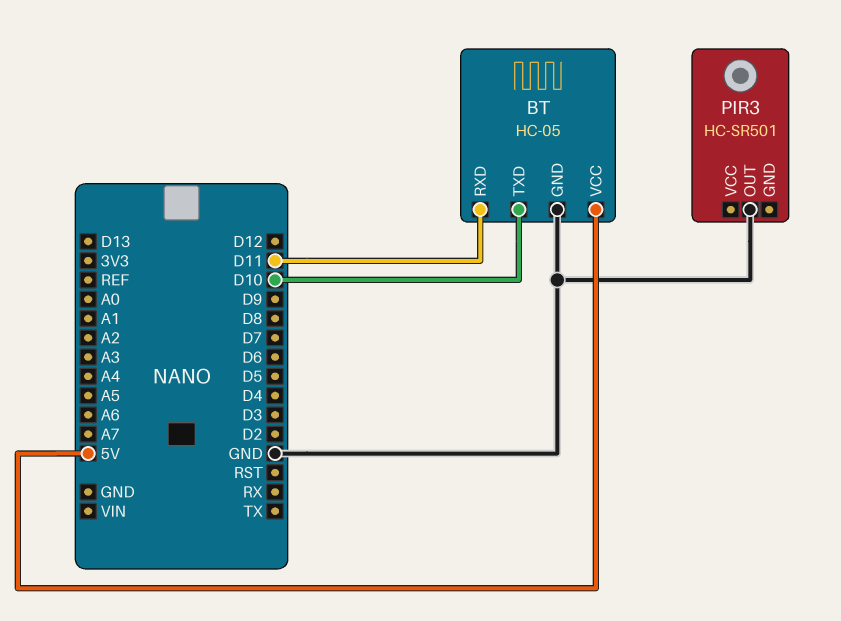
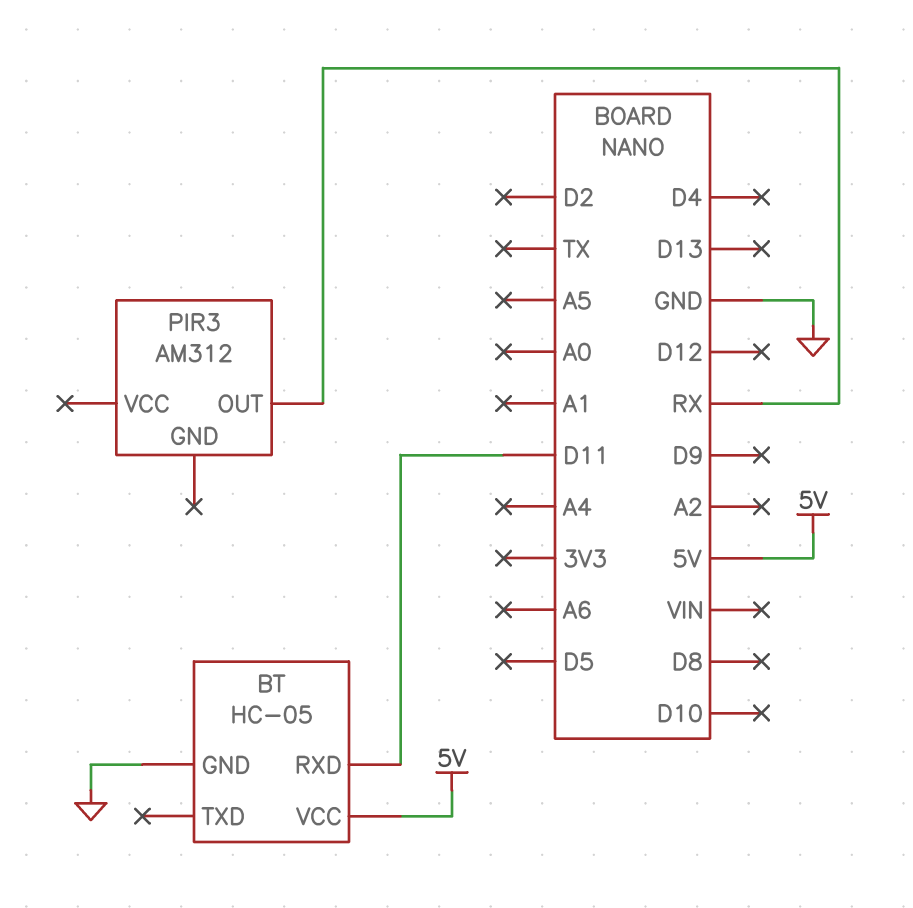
BT pin TXD: D10 -> none
PIR3: HC-SR501 -> AM312
PIR3 pin OUT: GND -> RX

